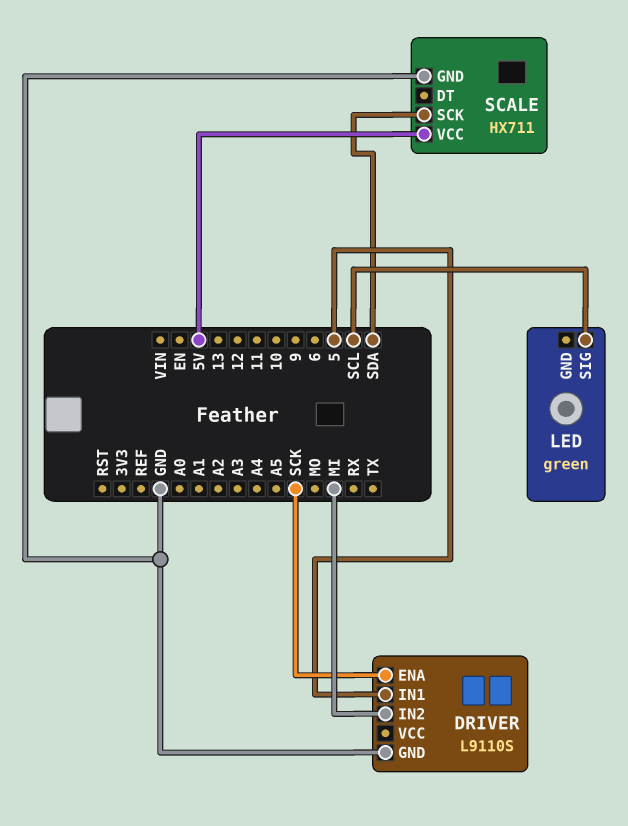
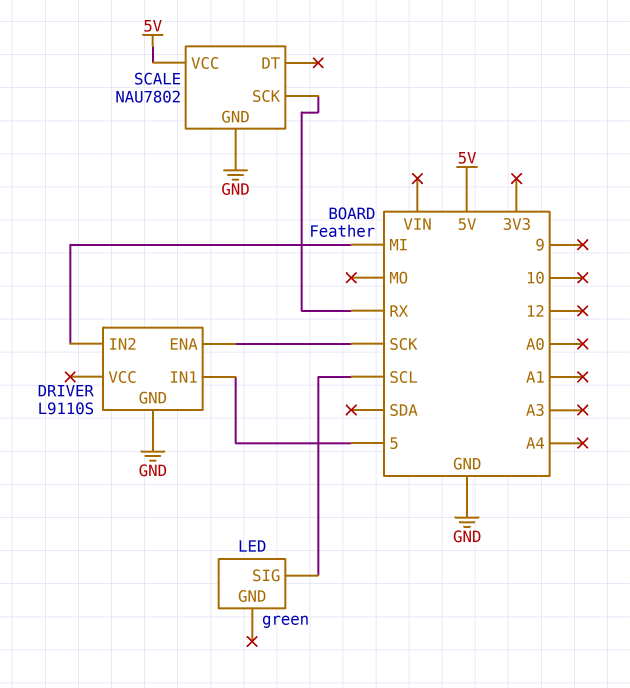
SCALE: HX711 -> NAU7802
SCALE pin SCK: SDA -> RX

